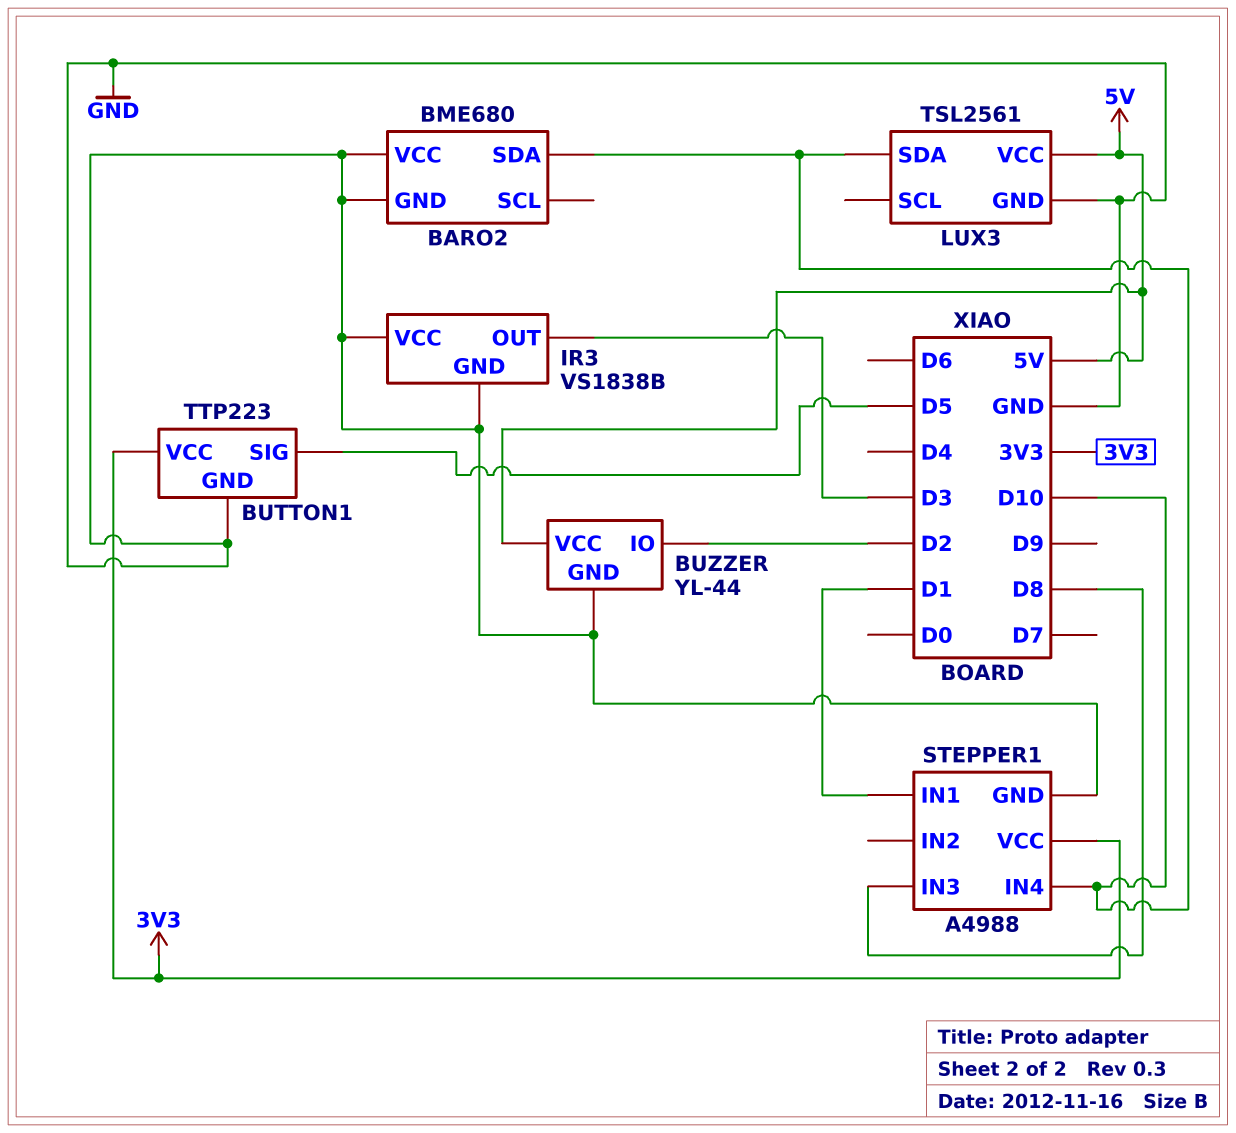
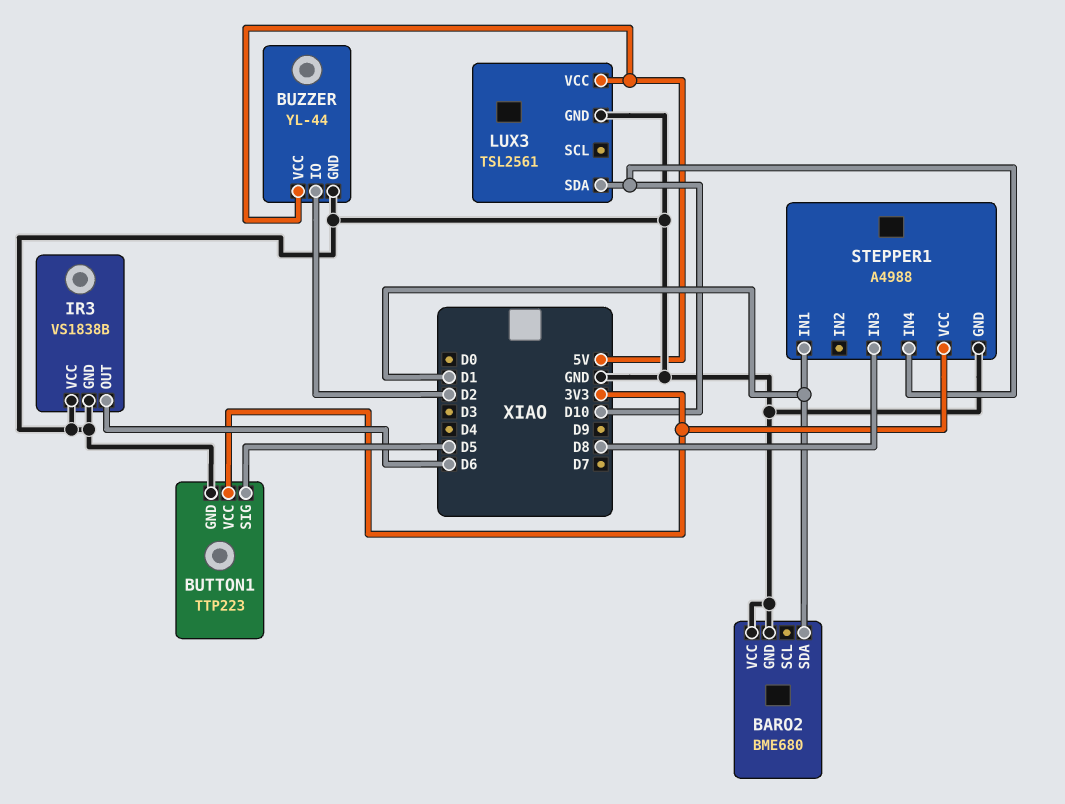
BARO2 pin SDA: D10 -> D1
IR3 pin OUT: D3 -> D6

